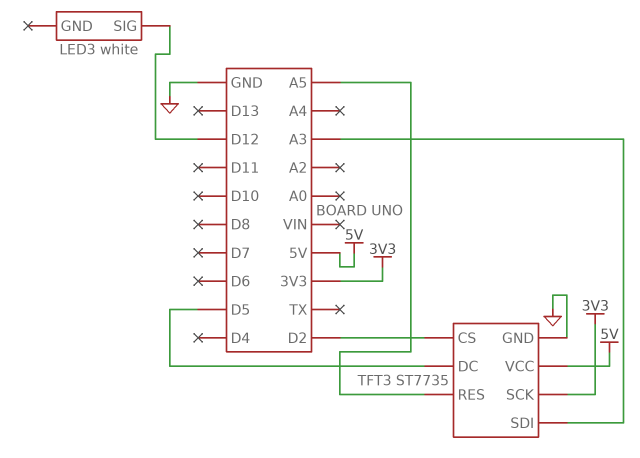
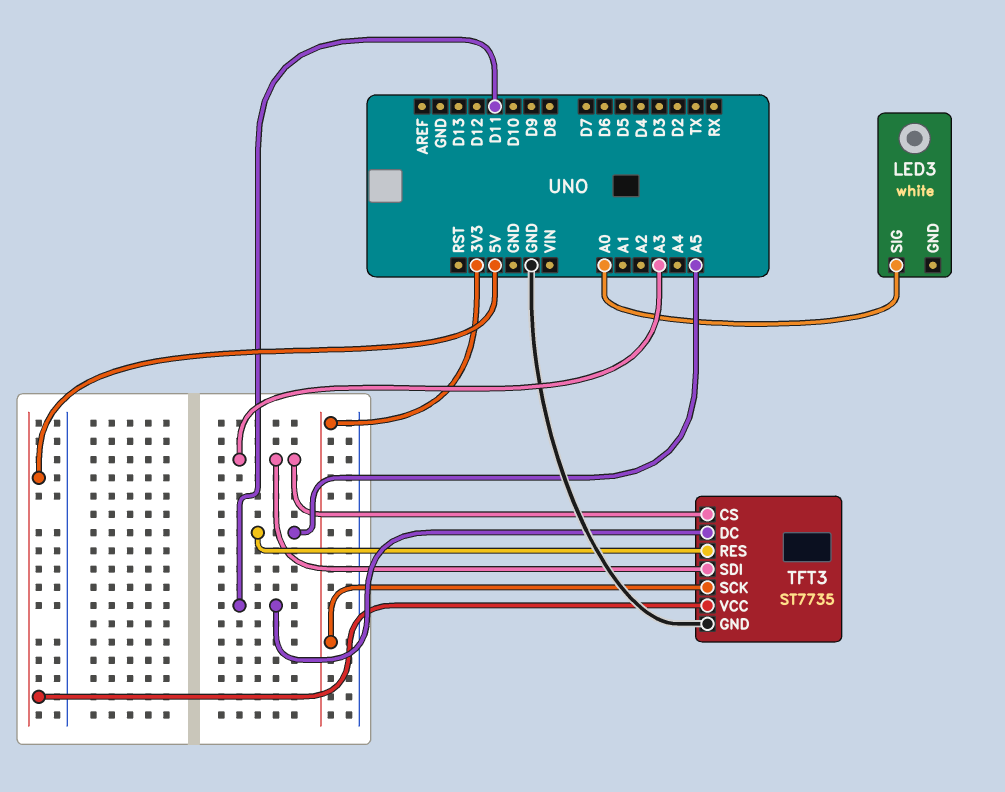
LED3 pin SIG: D12 -> A0
TFT3 pin CS: D2 -> A3
TFT3 pin DC: D5 -> D11

